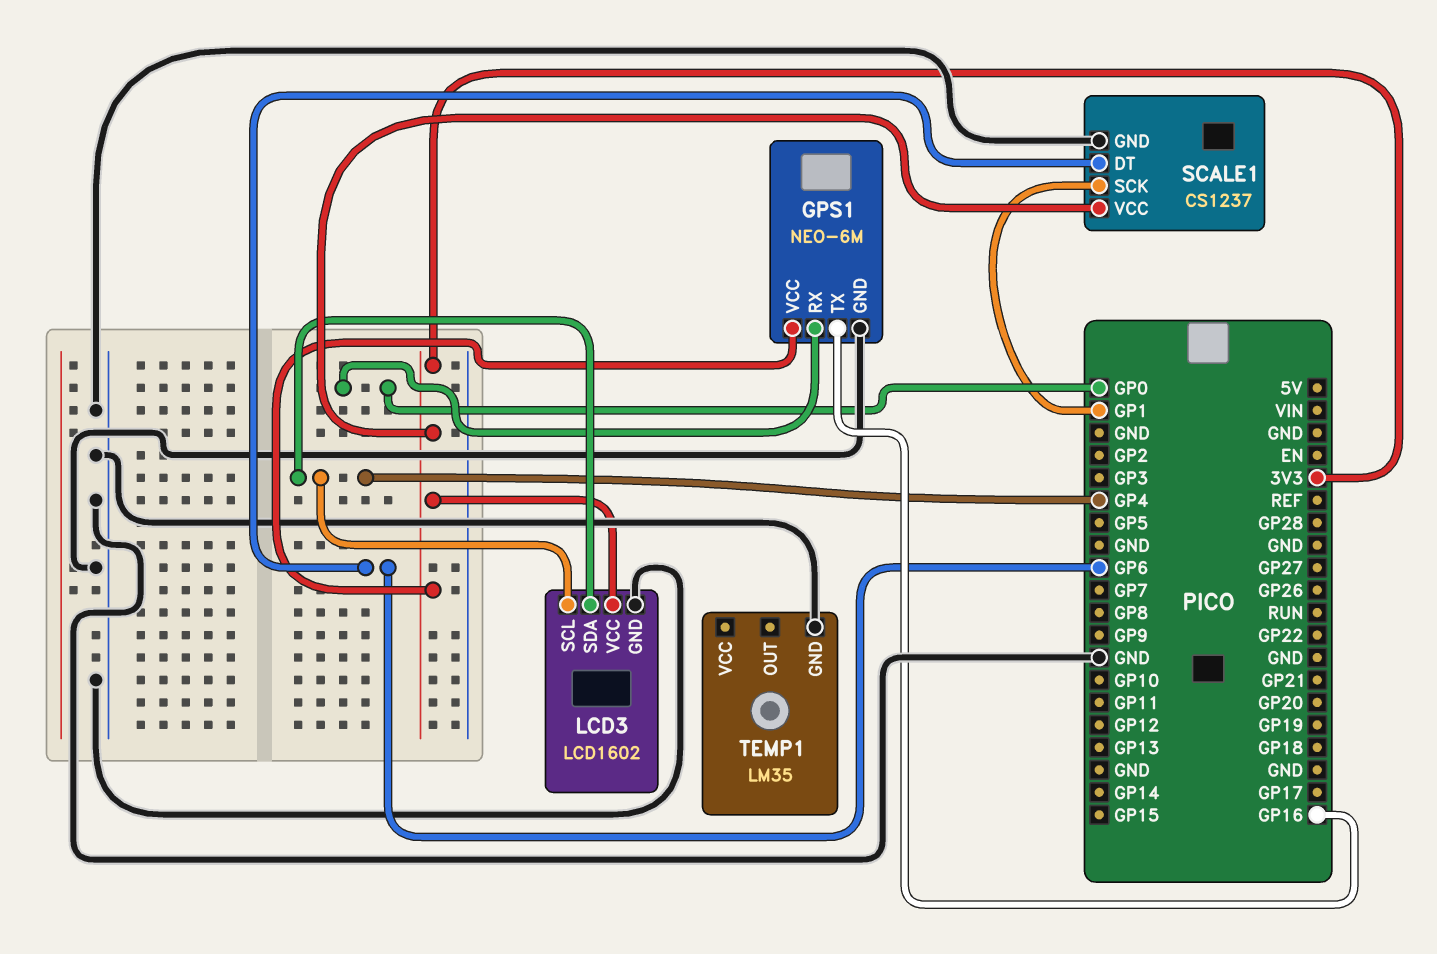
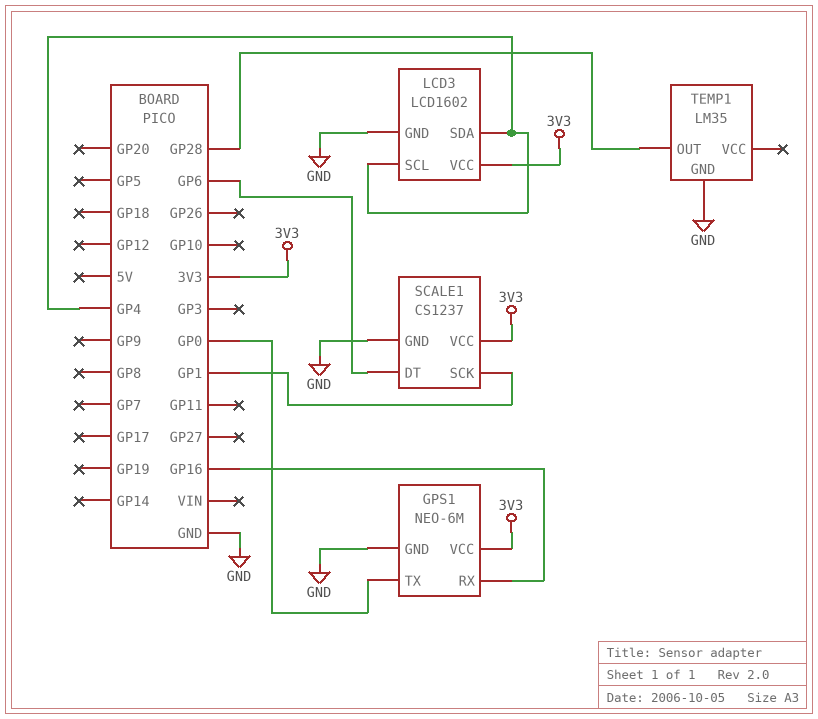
GPS1 pin RX: GP0 -> GP16
GPS1 pin TX: GP16 -> GP0
TEMP1 pin OUT: none -> GP28

